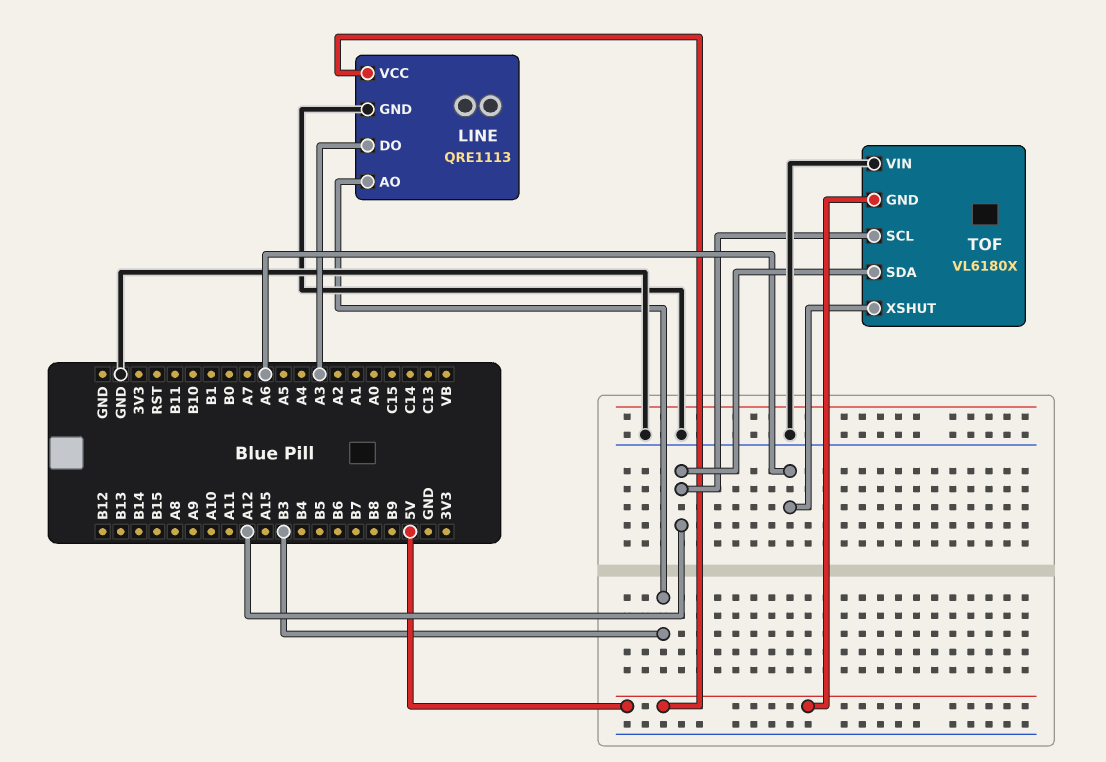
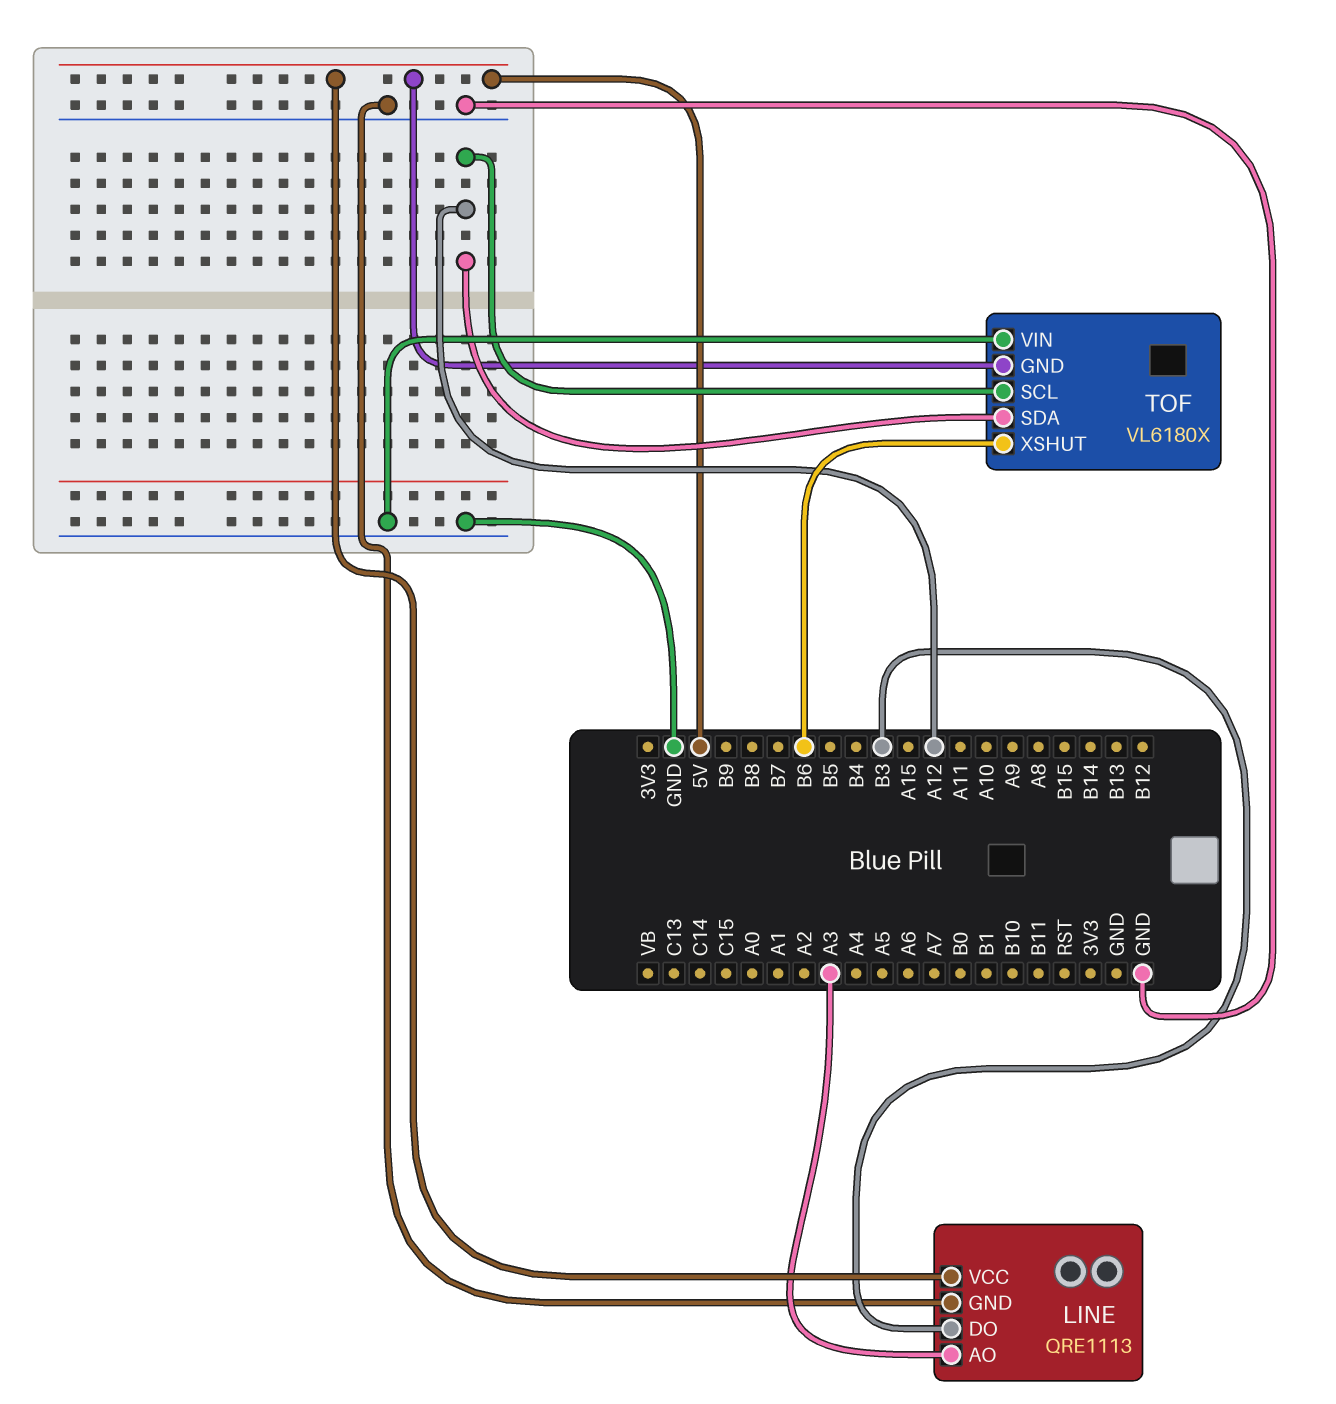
LINE pin AO: B3 -> A3
LINE pin DO: A3 -> B3
TOF pin XSHUT: A6 -> B6

